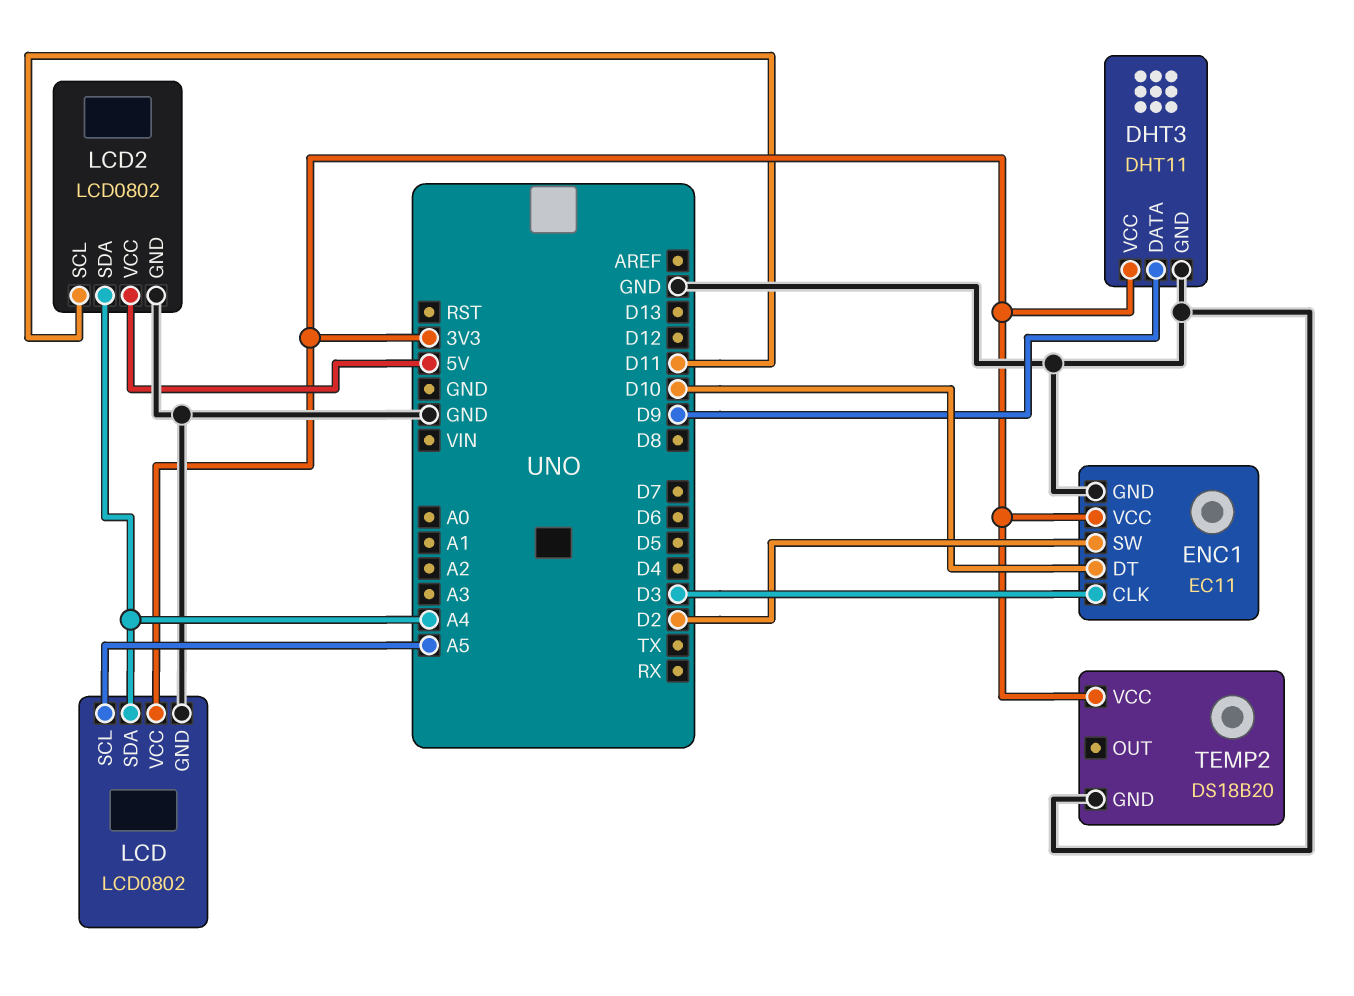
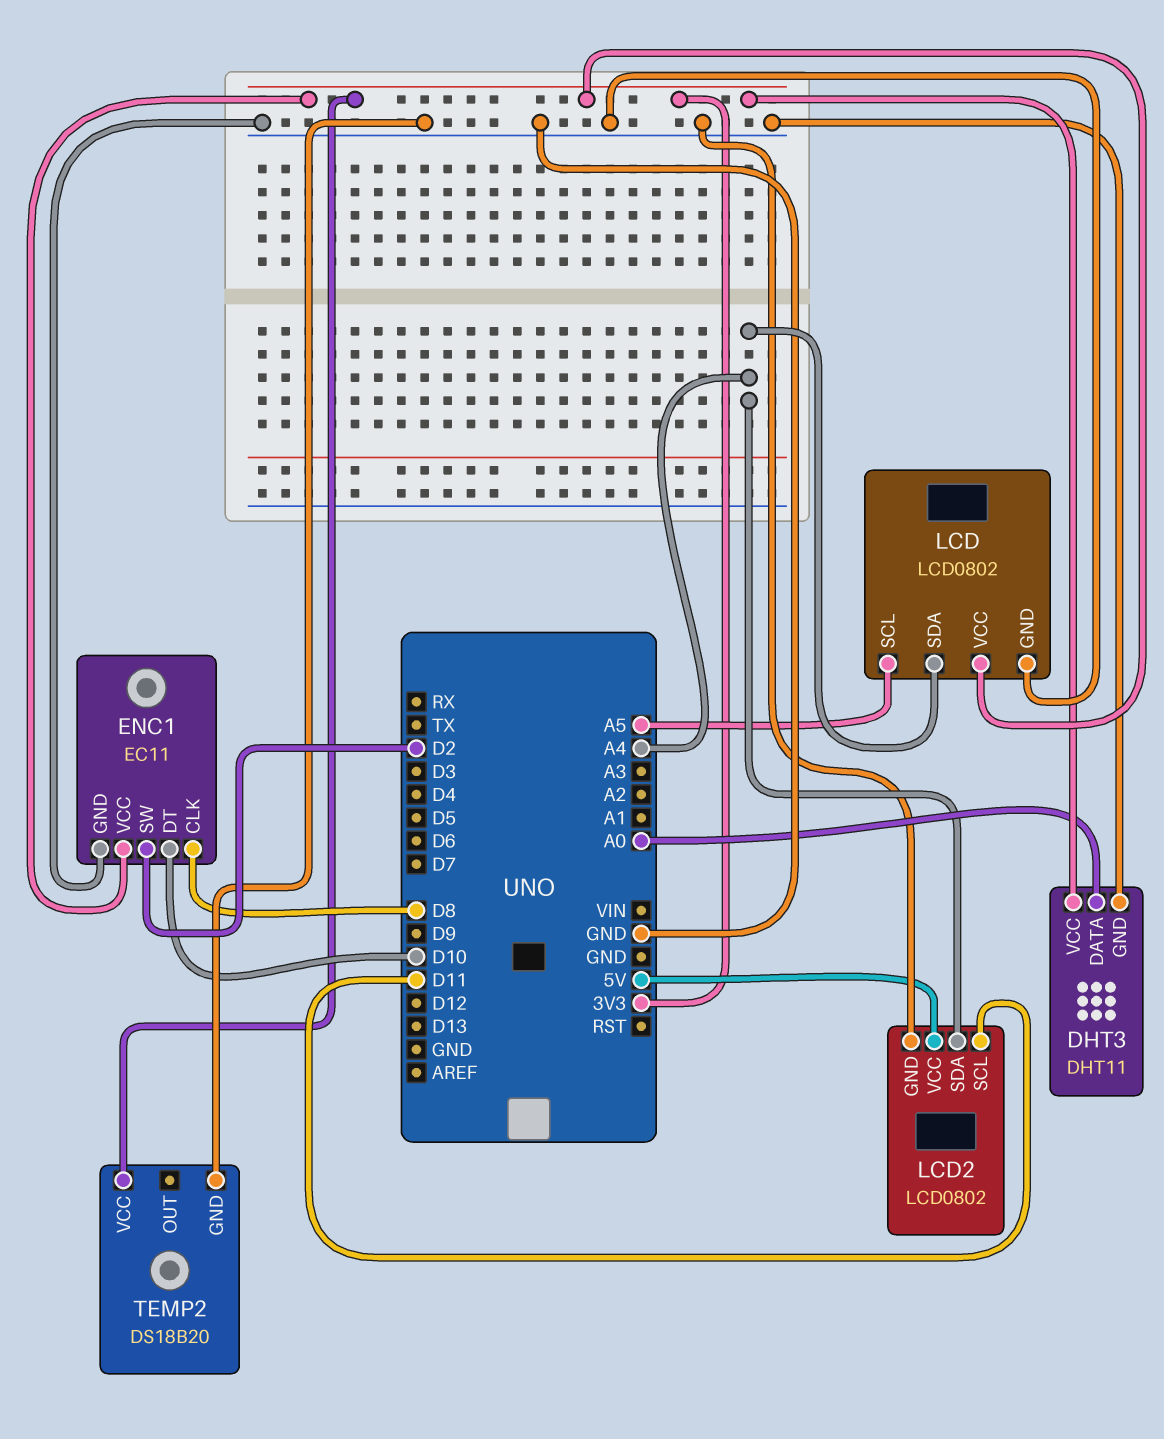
DHT3 pin DATA: D9 -> A0
ENC1 pin CLK: D3 -> D8

